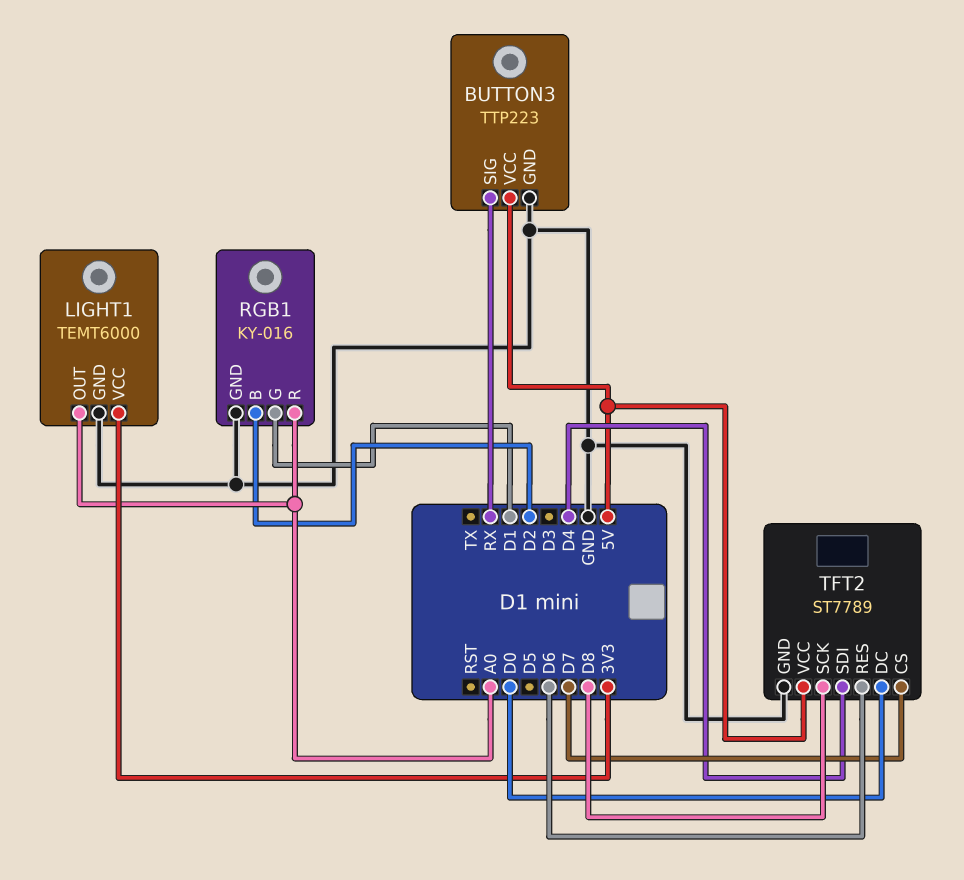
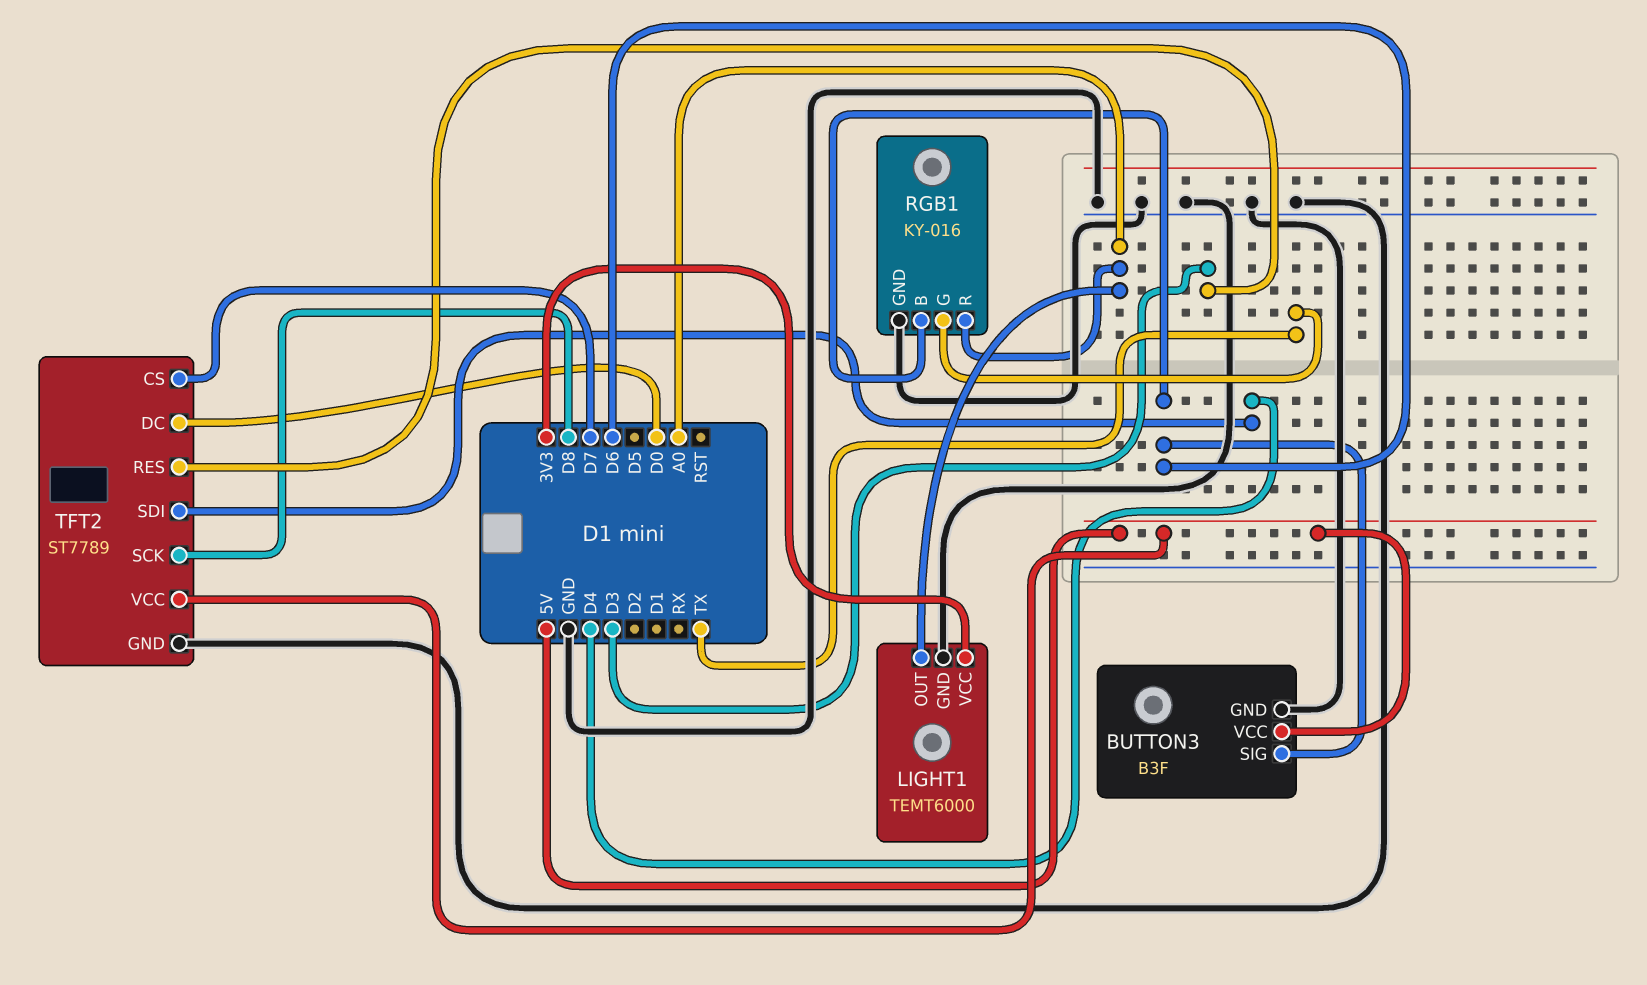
BUTTON3: TTP223 -> B3F
BUTTON3 pin SIG: RX -> D6
RGB1 pin B: D2 -> D6
RGB1 pin G: D1 -> TX
TFT2 pin RES: D6 -> D3

